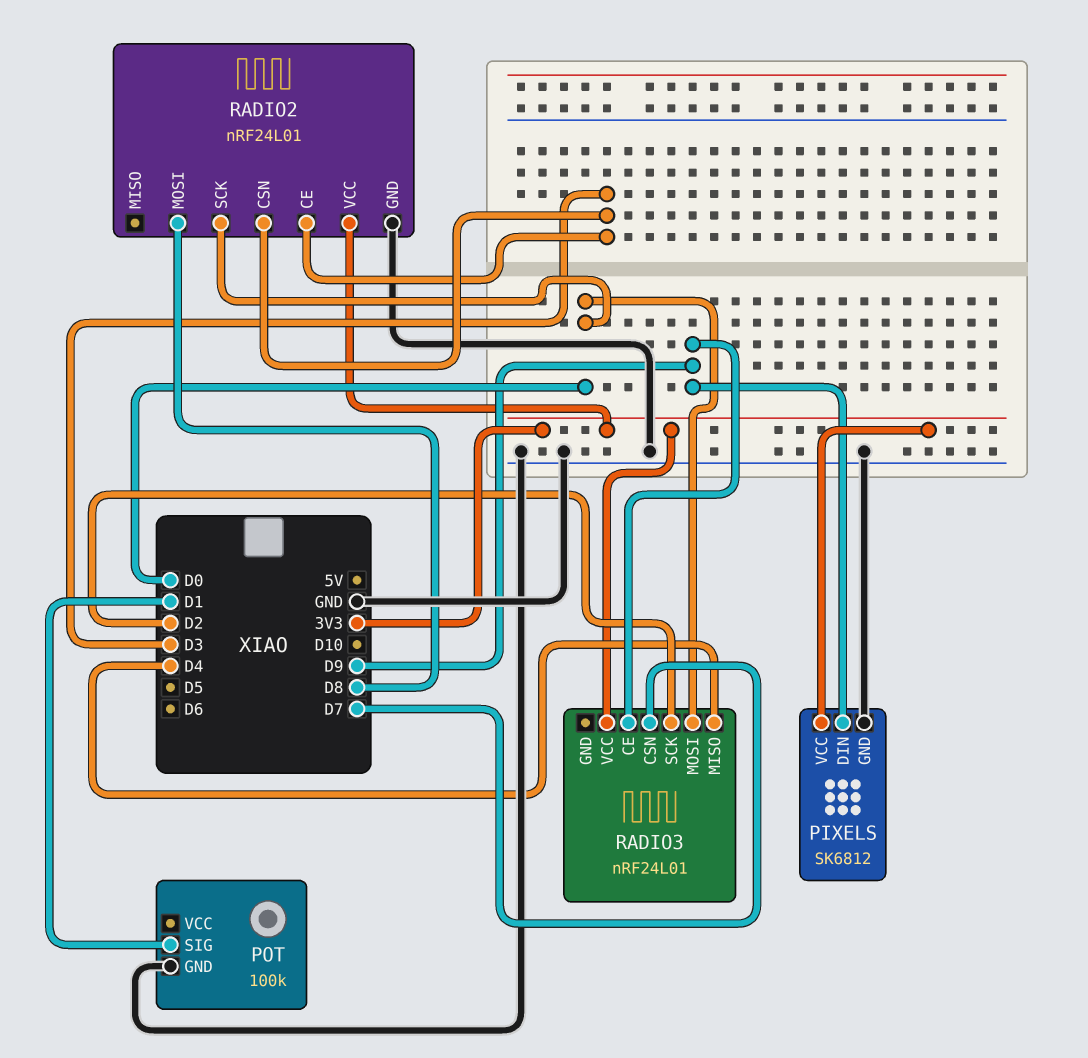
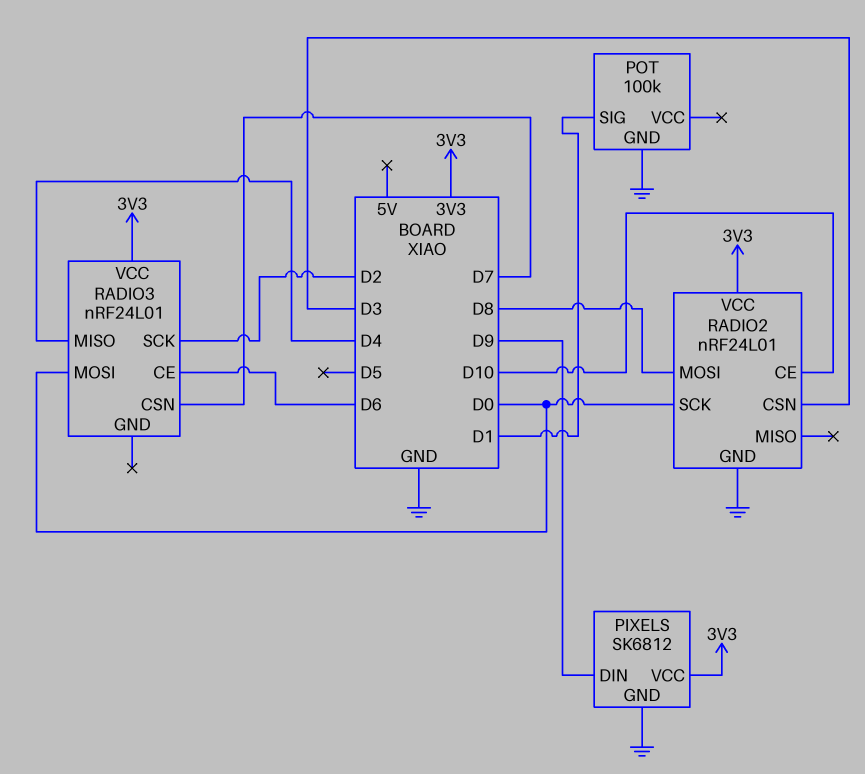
RADIO2 pin CE: D3 -> D10
RADIO3 pin CE: D9 -> D6

